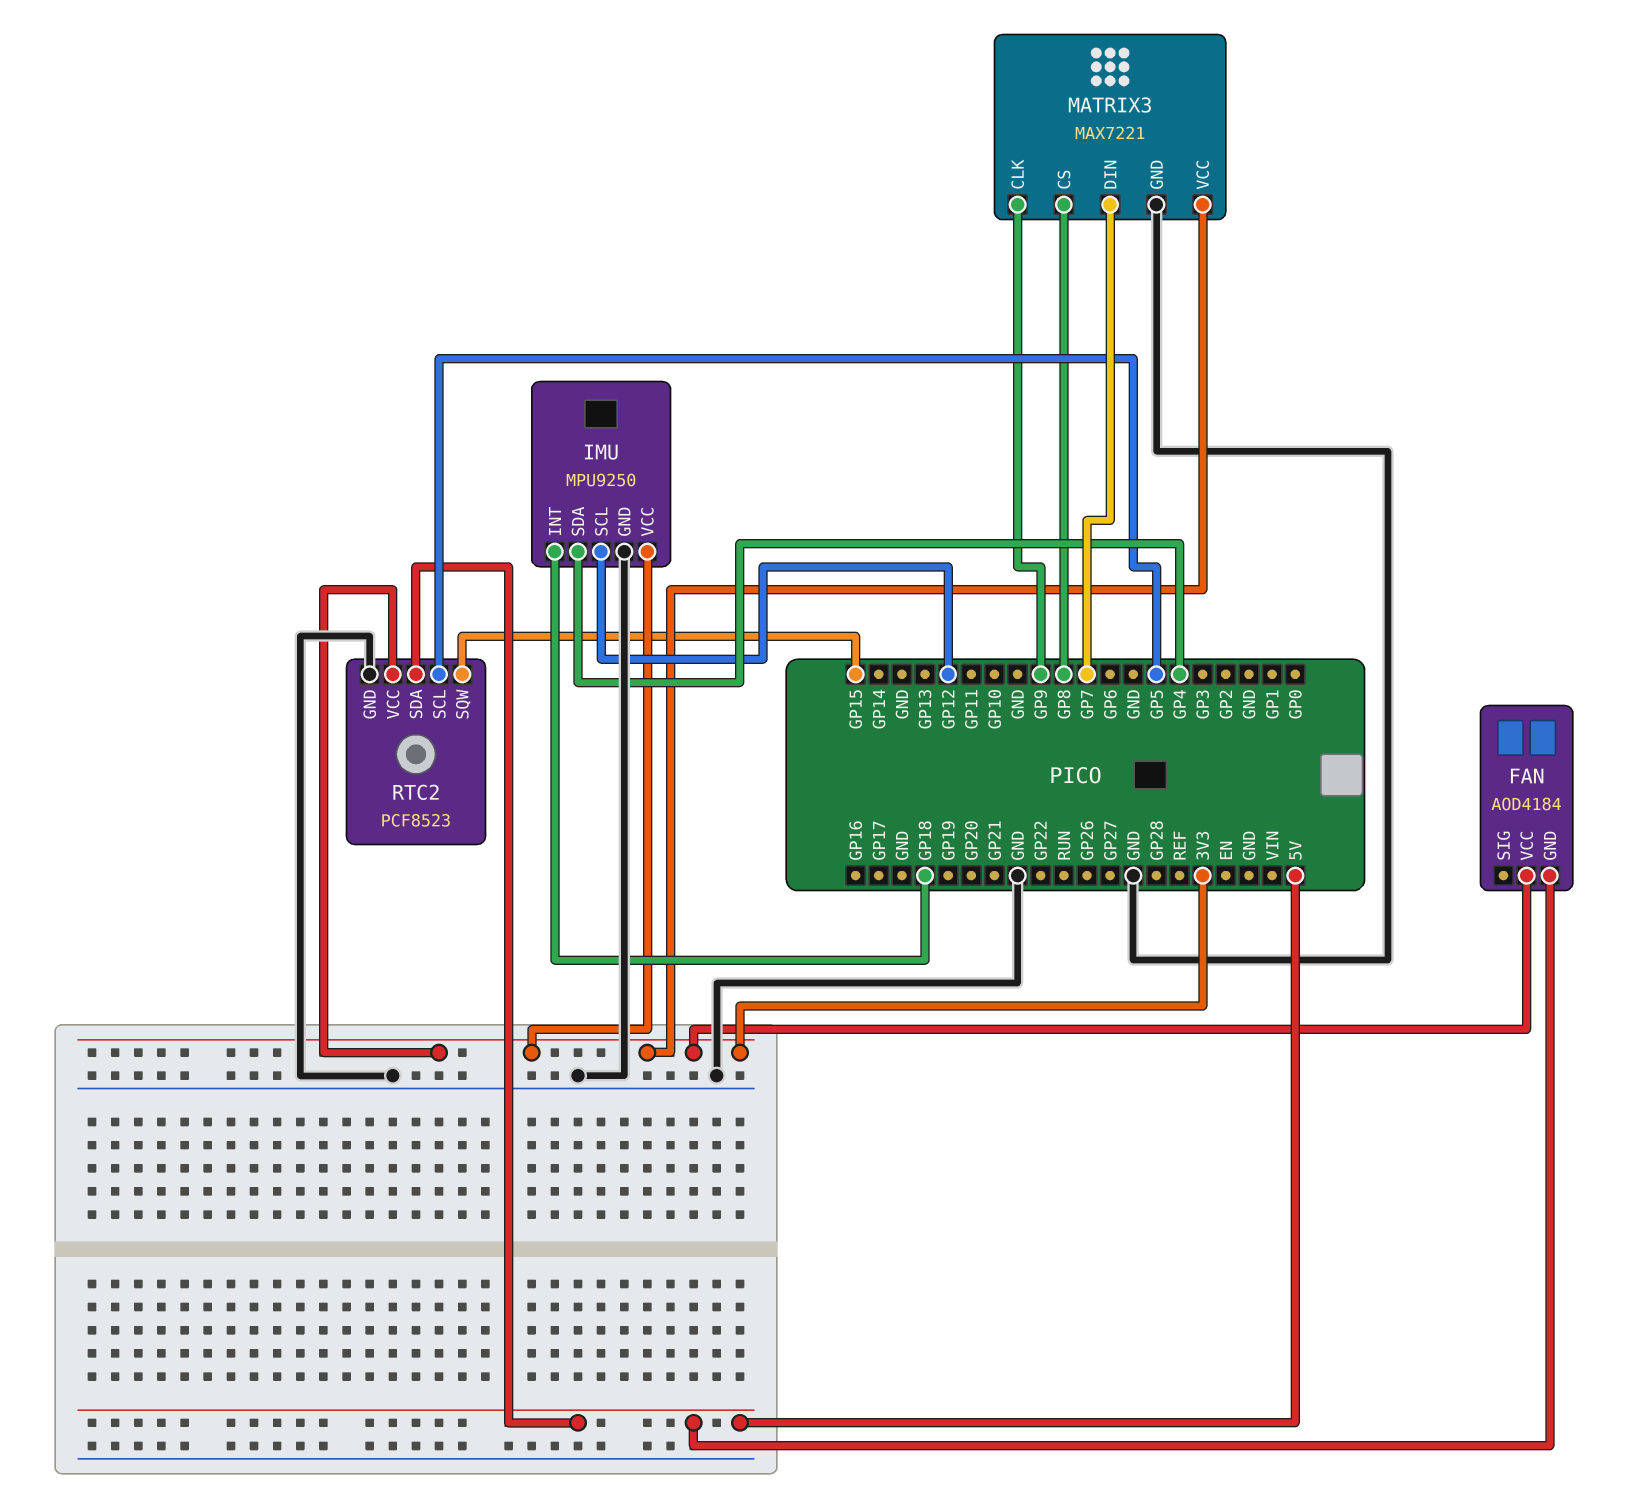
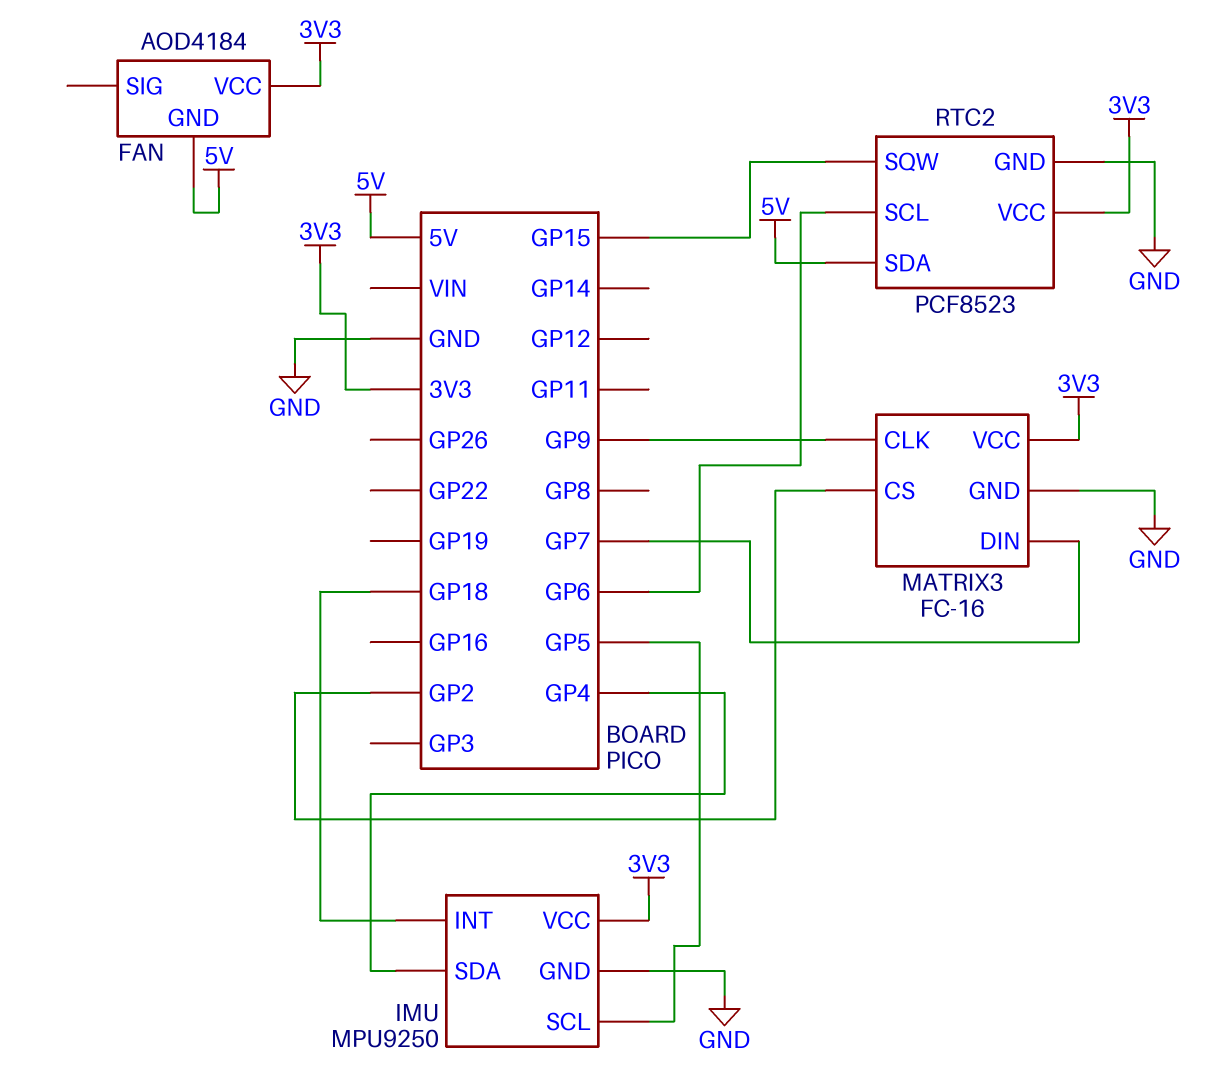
IMU pin SCL: GP12 -> GP5
MATRIX3: MAX7221 -> FC-16
MATRIX3 pin CS: GP8 -> GP2
RTC2 pin SCL: GP5 -> GP6

